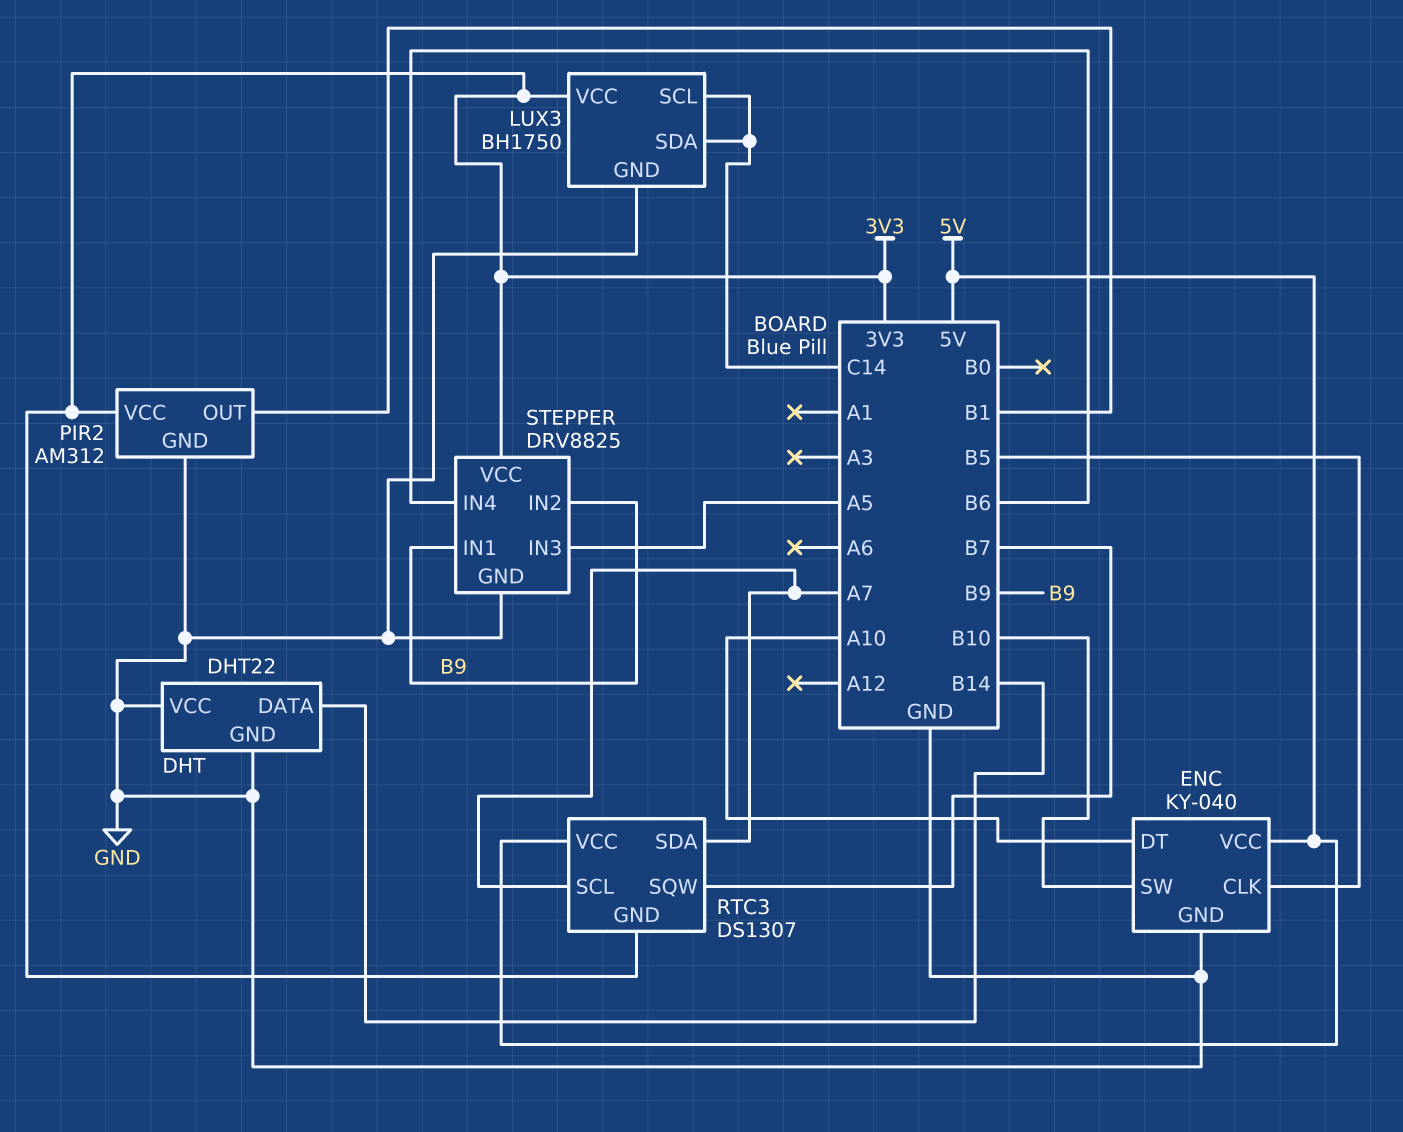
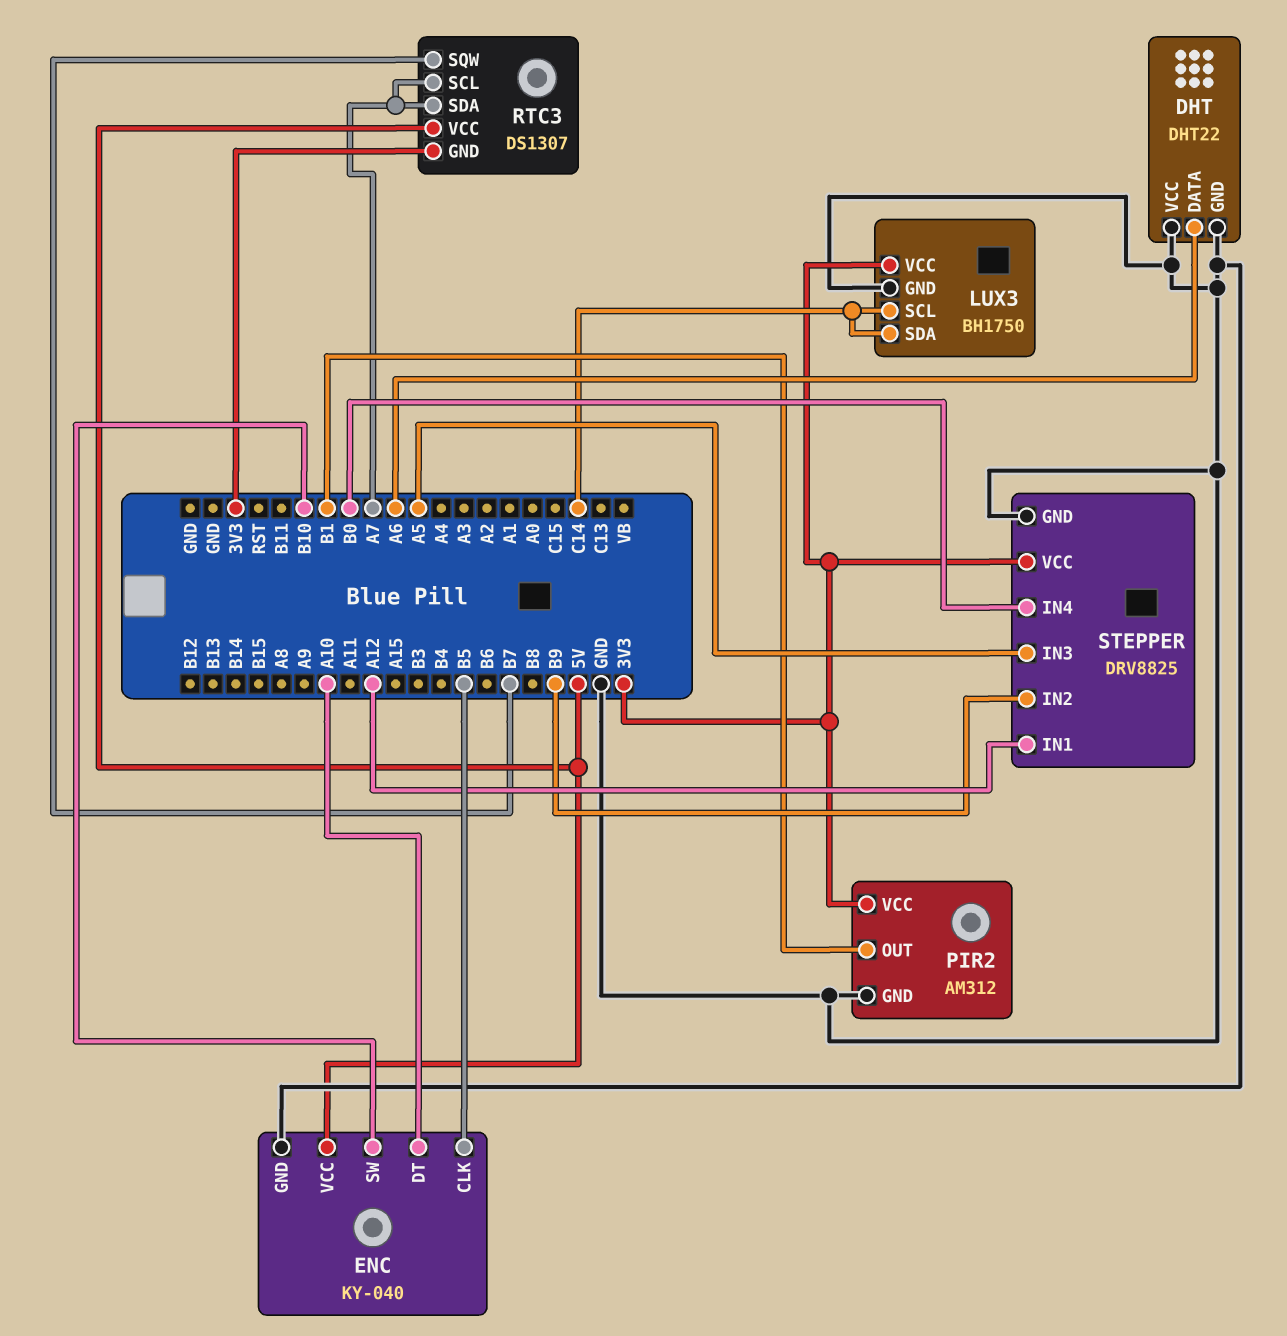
DHT pin DATA: B14 -> A6
STEPPER pin IN1: B9 -> A12
STEPPER pin IN4: B6 -> B0

